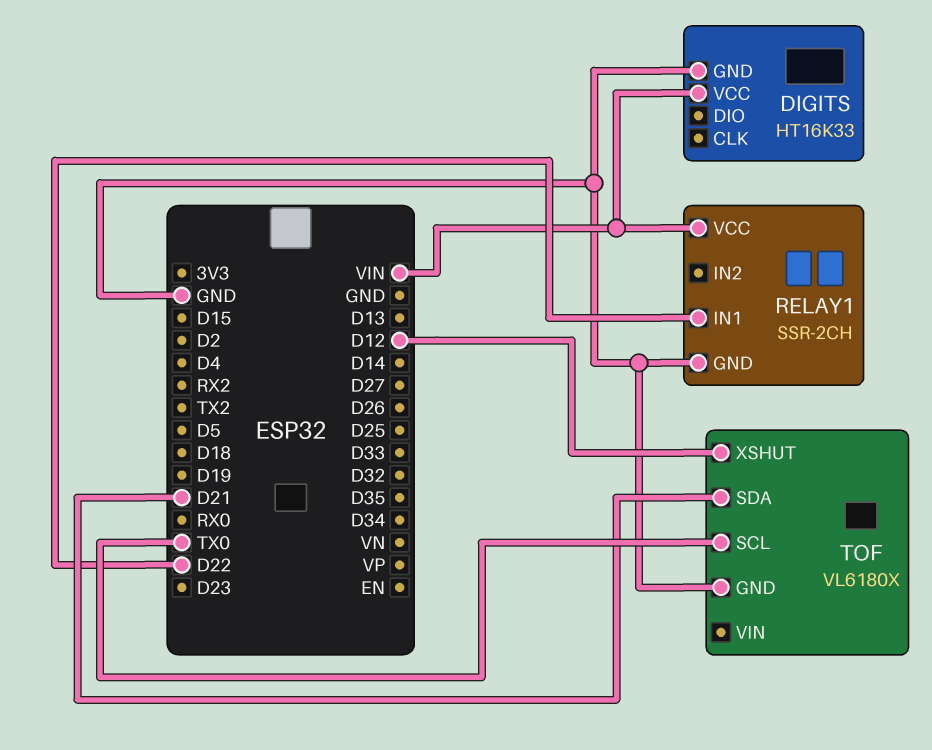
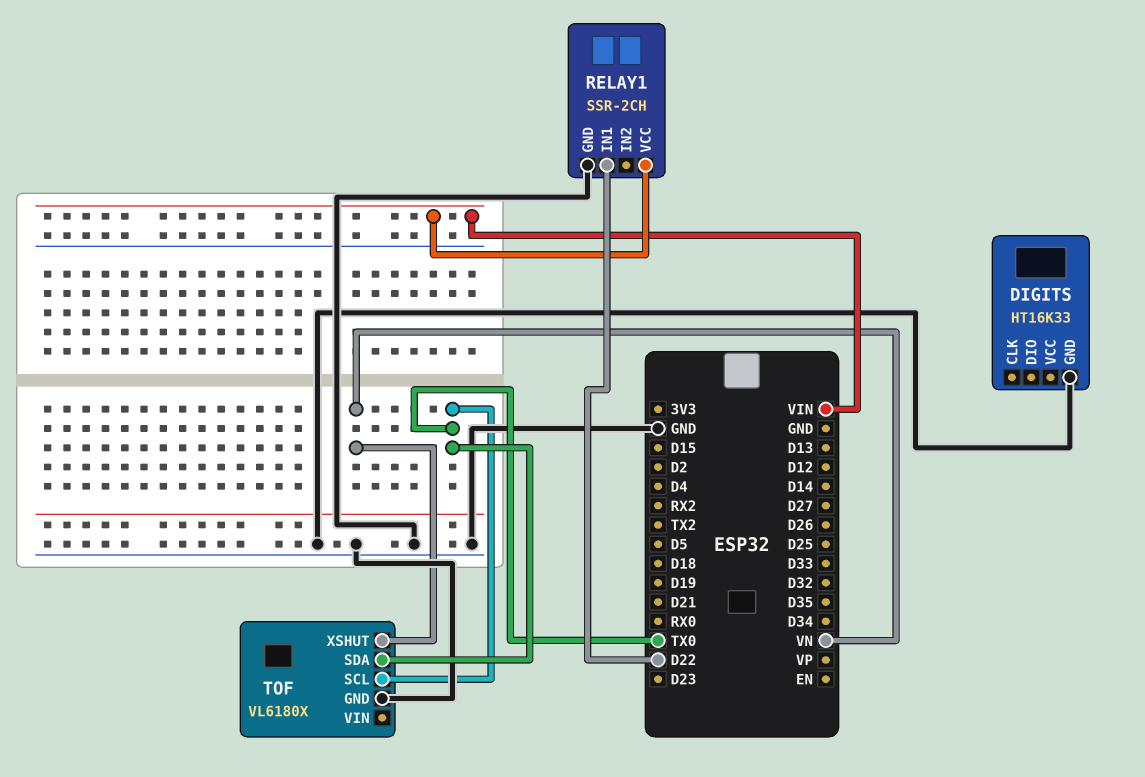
DIGITS pin VCC: VIN -> none
TOF pin SDA: D21 -> TX0
TOF pin XSHUT: D12 -> VN

